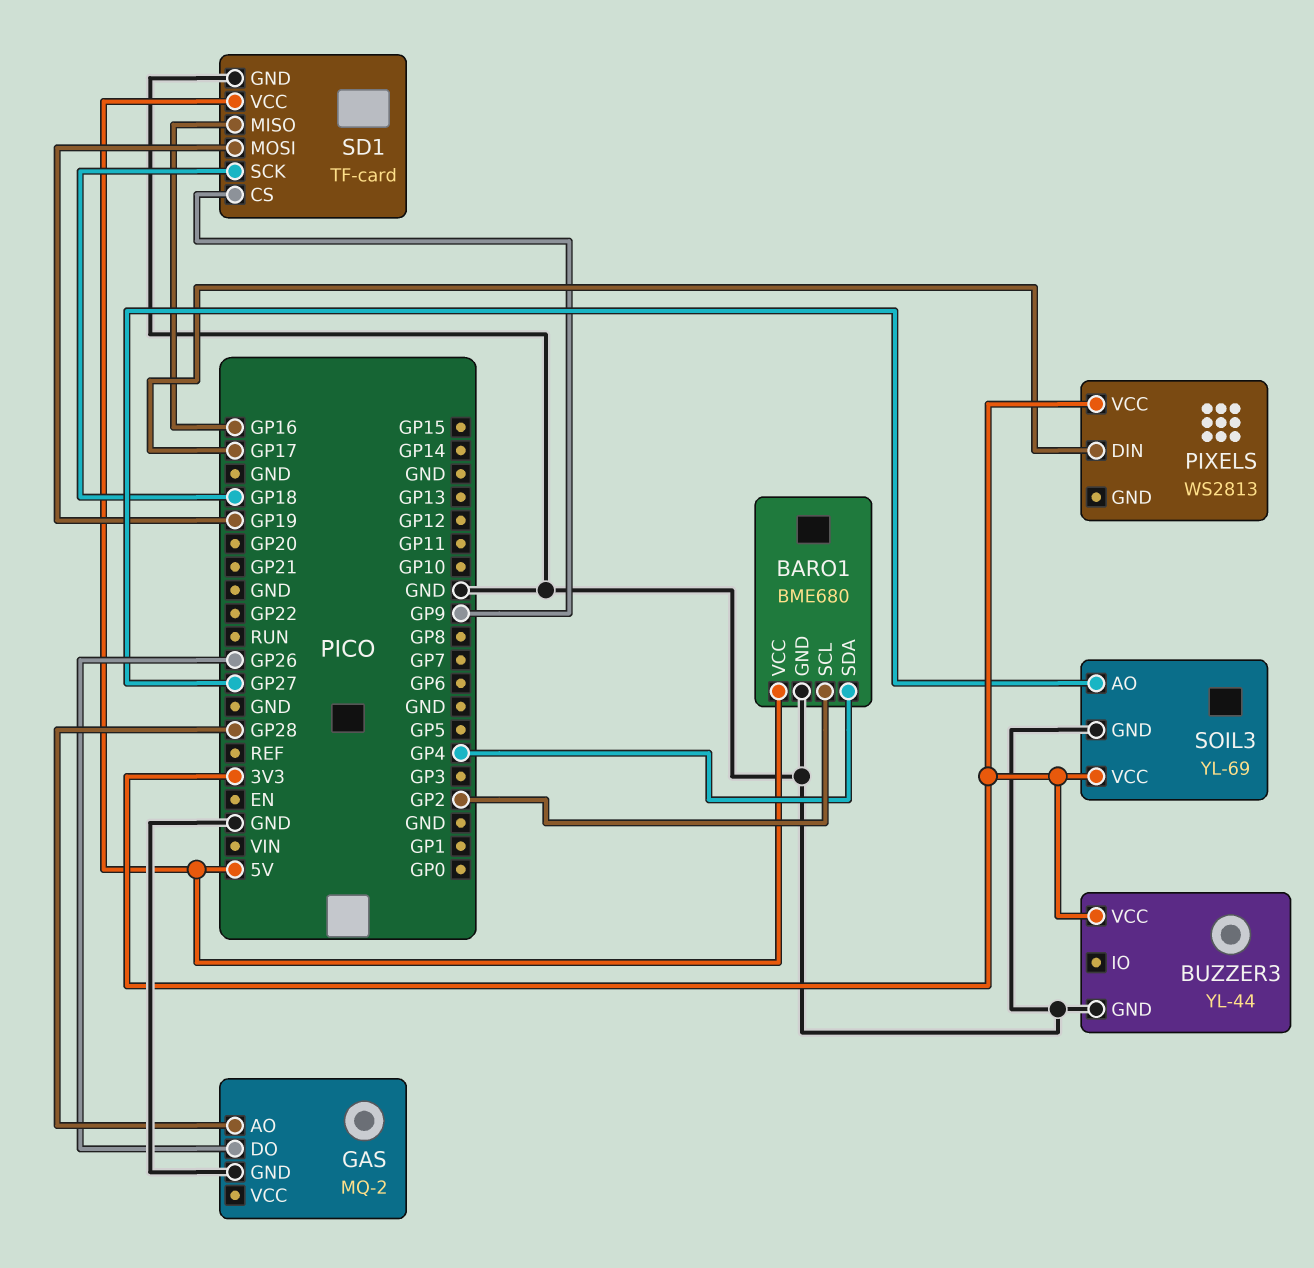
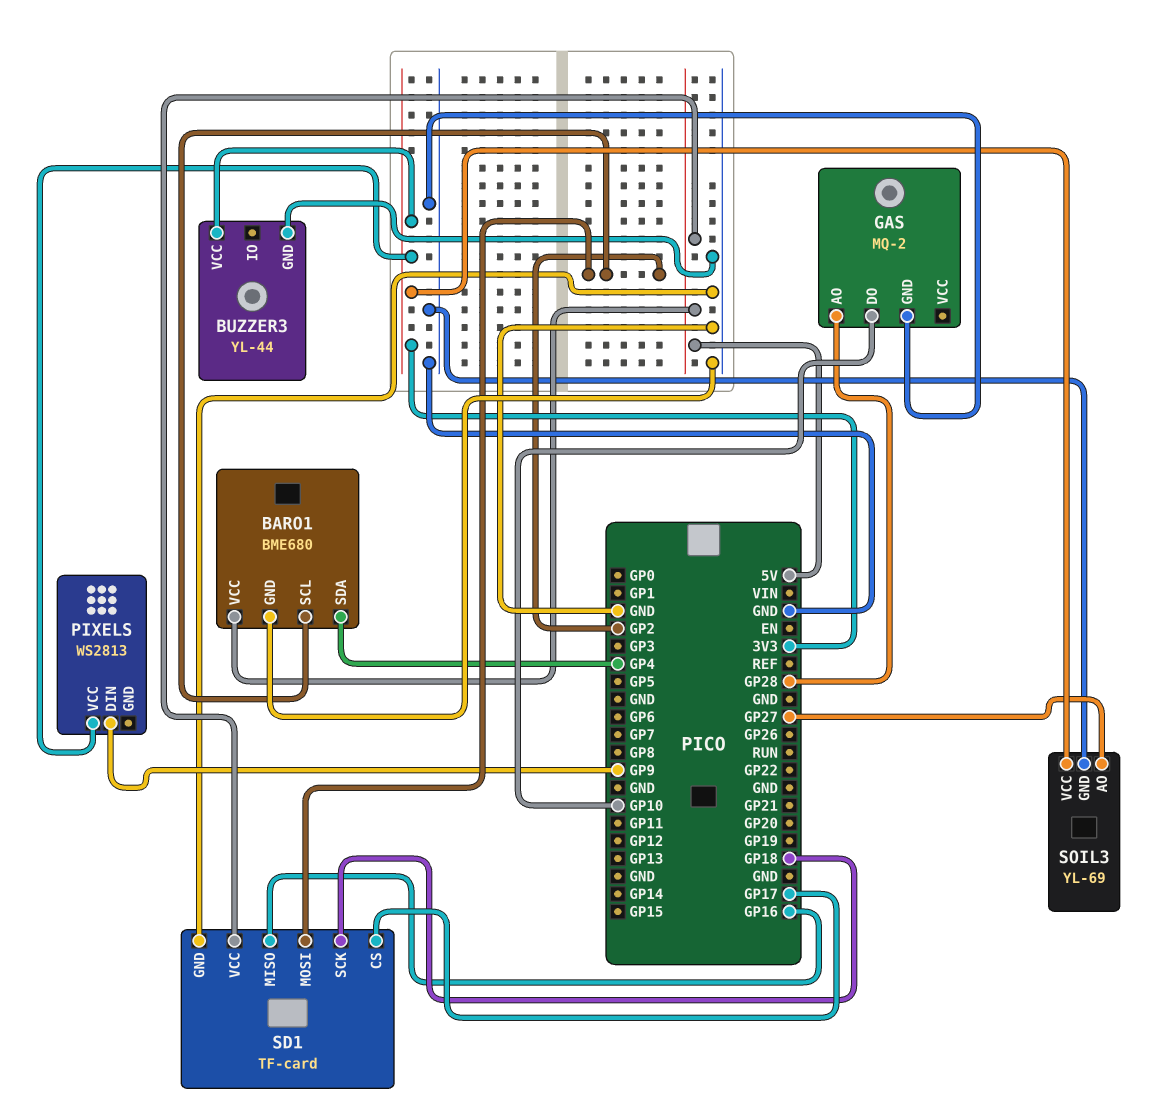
GAS pin DO: GP26 -> GP10
PIXELS pin DIN: GP17 -> GP9
SD1 pin CS: GP9 -> GP17
SD1 pin MOSI: GP19 -> GP2

